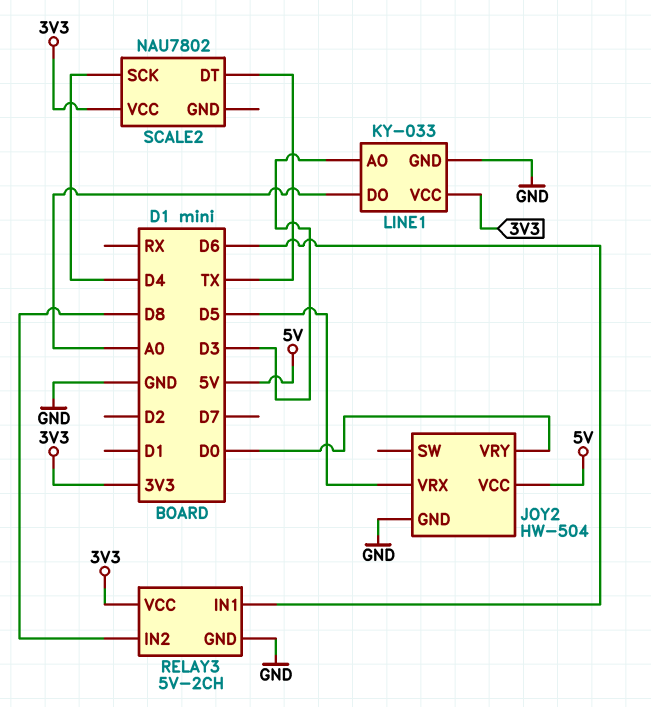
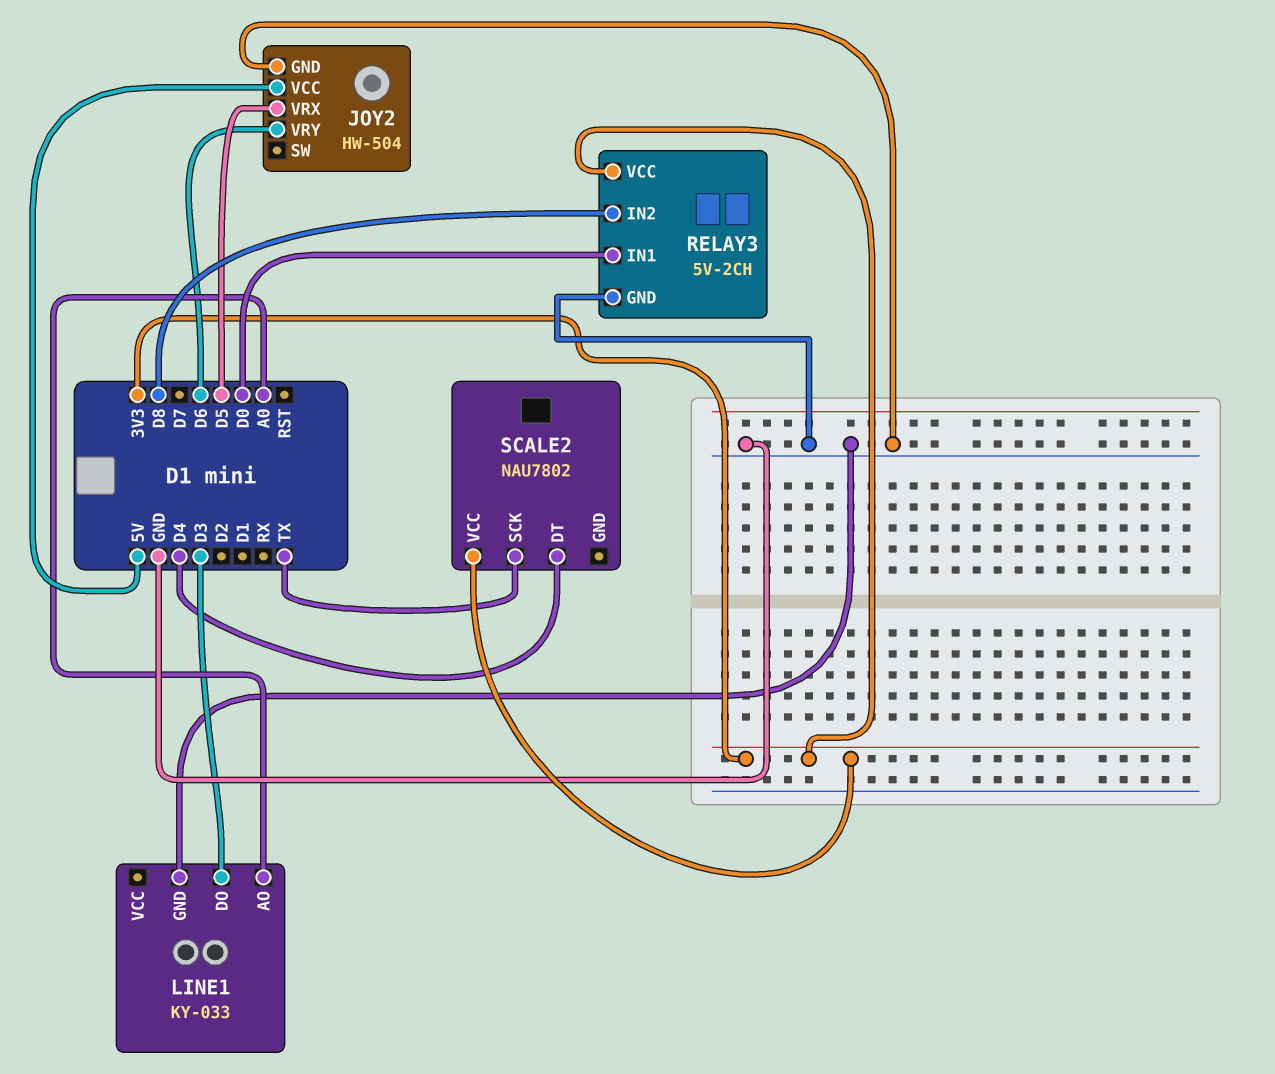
JOY2 pin VRY: D0 -> D6
LINE1 pin AO: D3 -> A0
LINE1 pin DO: A0 -> D3
LINE1 pin VCC: 3V3 -> none
RELAY3 pin IN1: D6 -> D0
SCALE2 pin DT: TX -> D4
SCALE2 pin SCK: D4 -> TX

